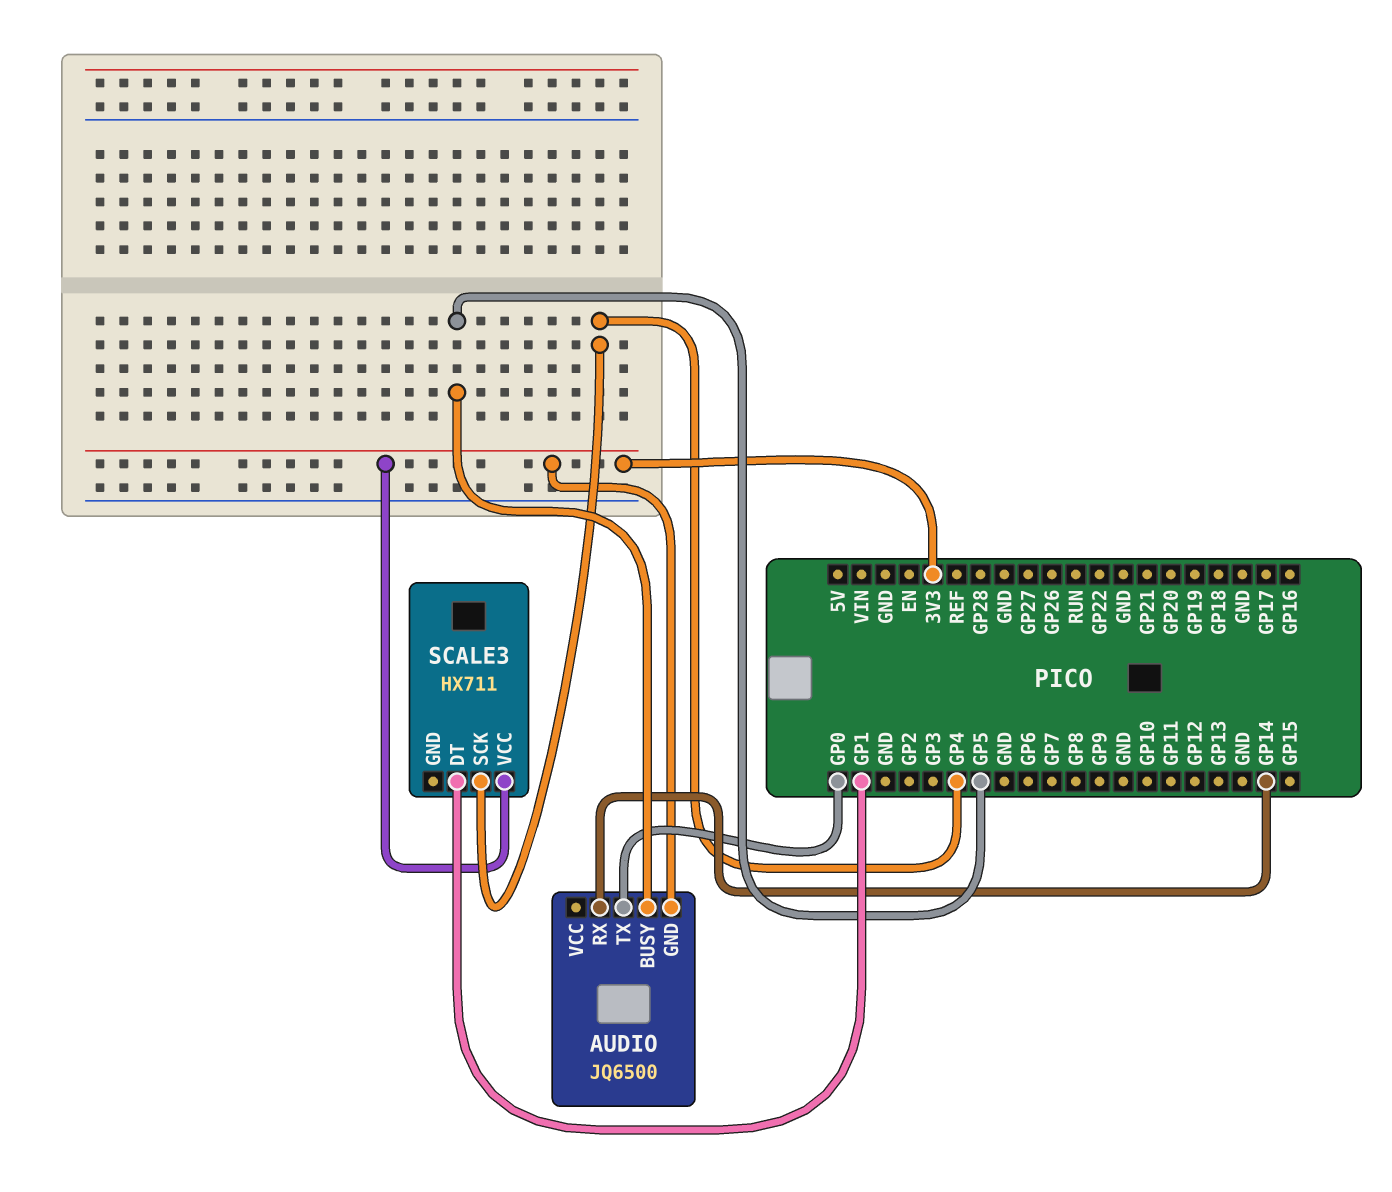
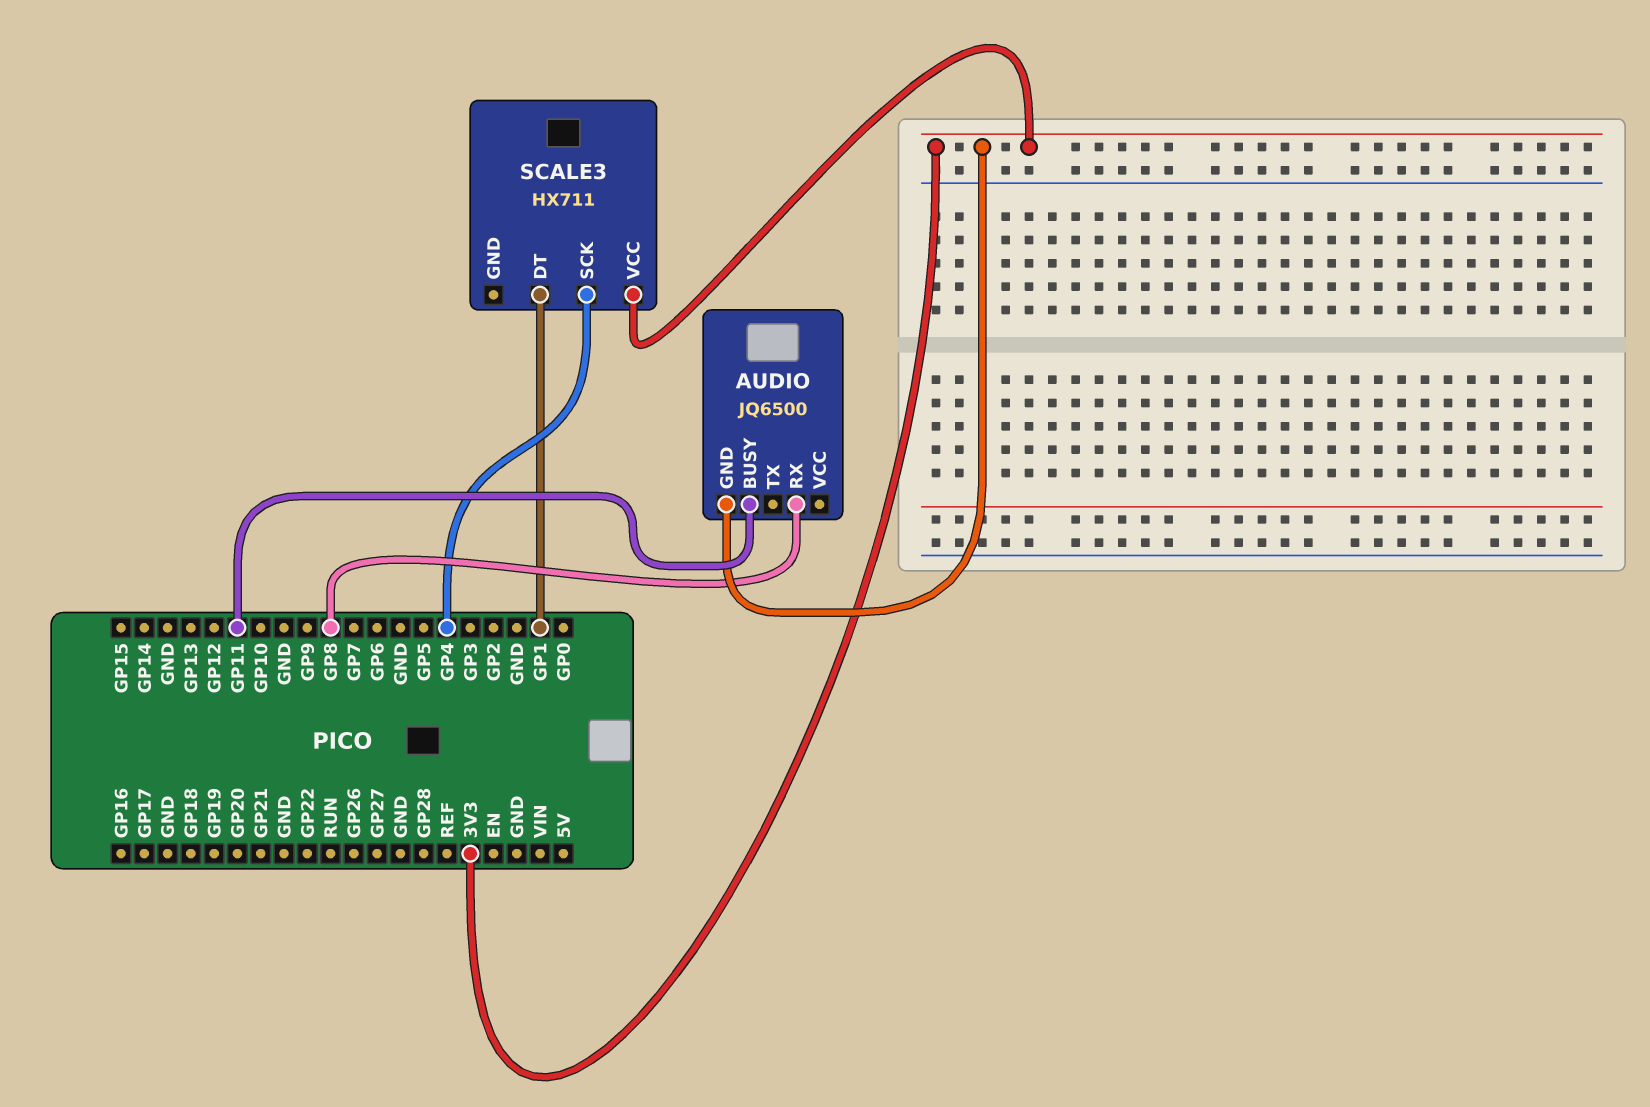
AUDIO pin BUSY: GP5 -> GP11
AUDIO pin RX: GP14 -> GP8
AUDIO pin TX: GP0 -> none

